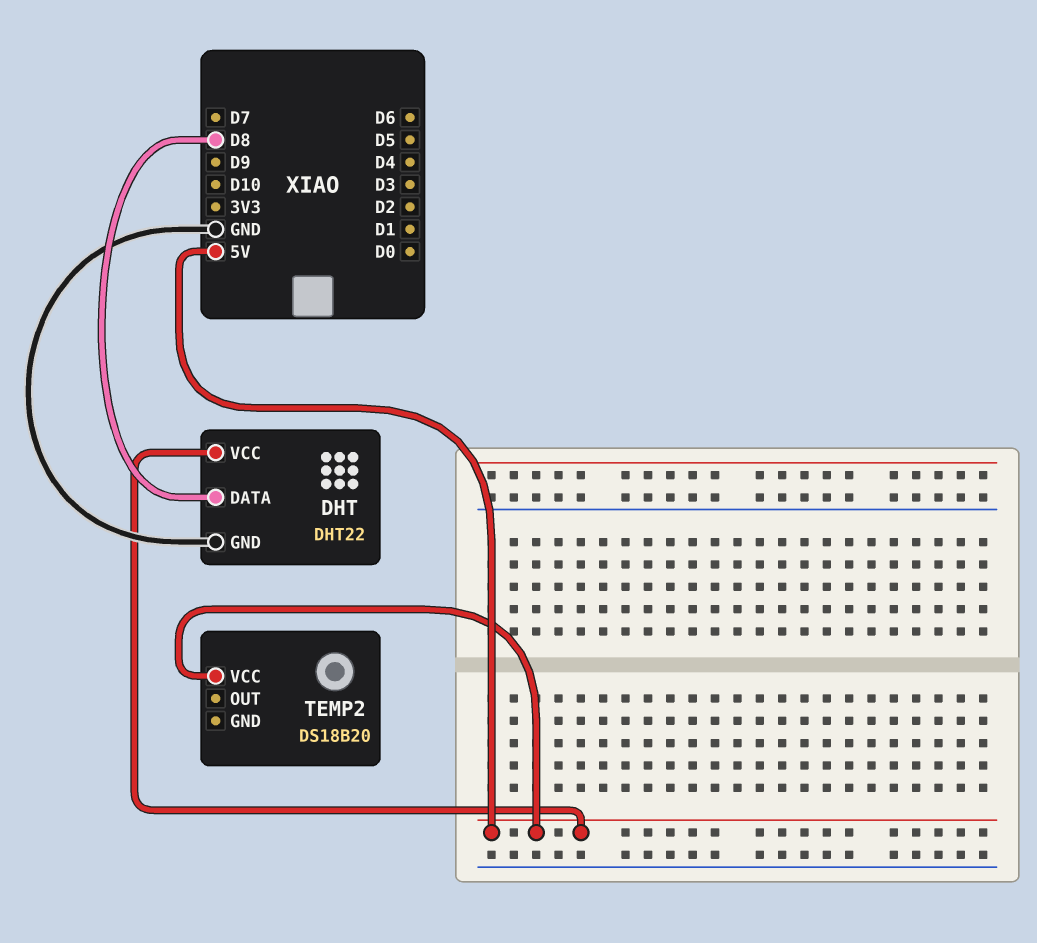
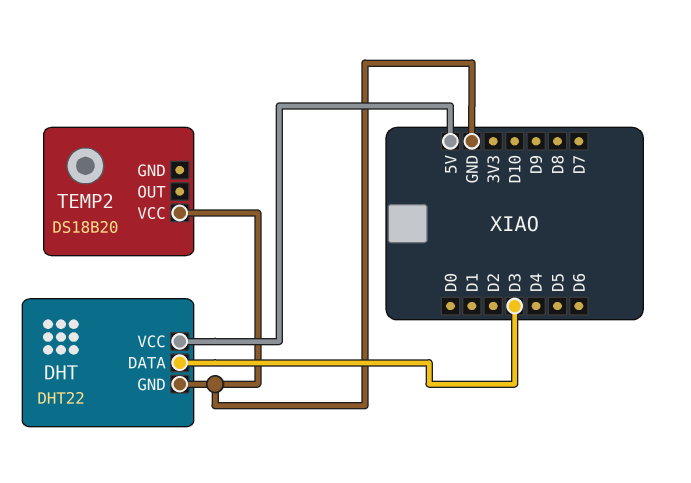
DHT pin DATA: D8 -> D3
TEMP2 pin VCC: 5V -> GND

